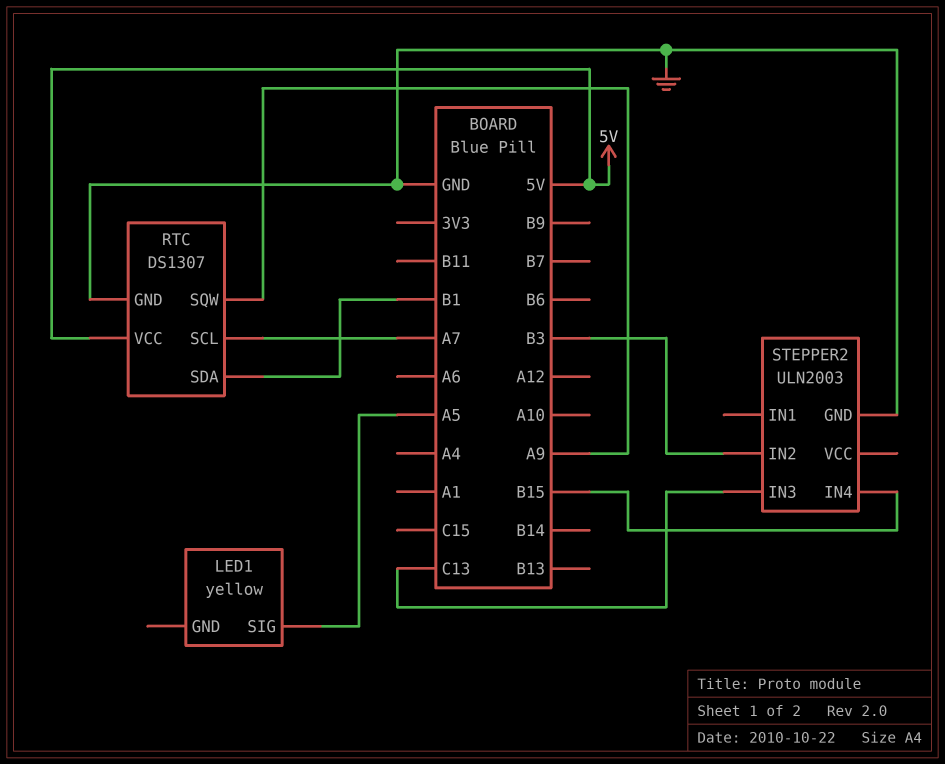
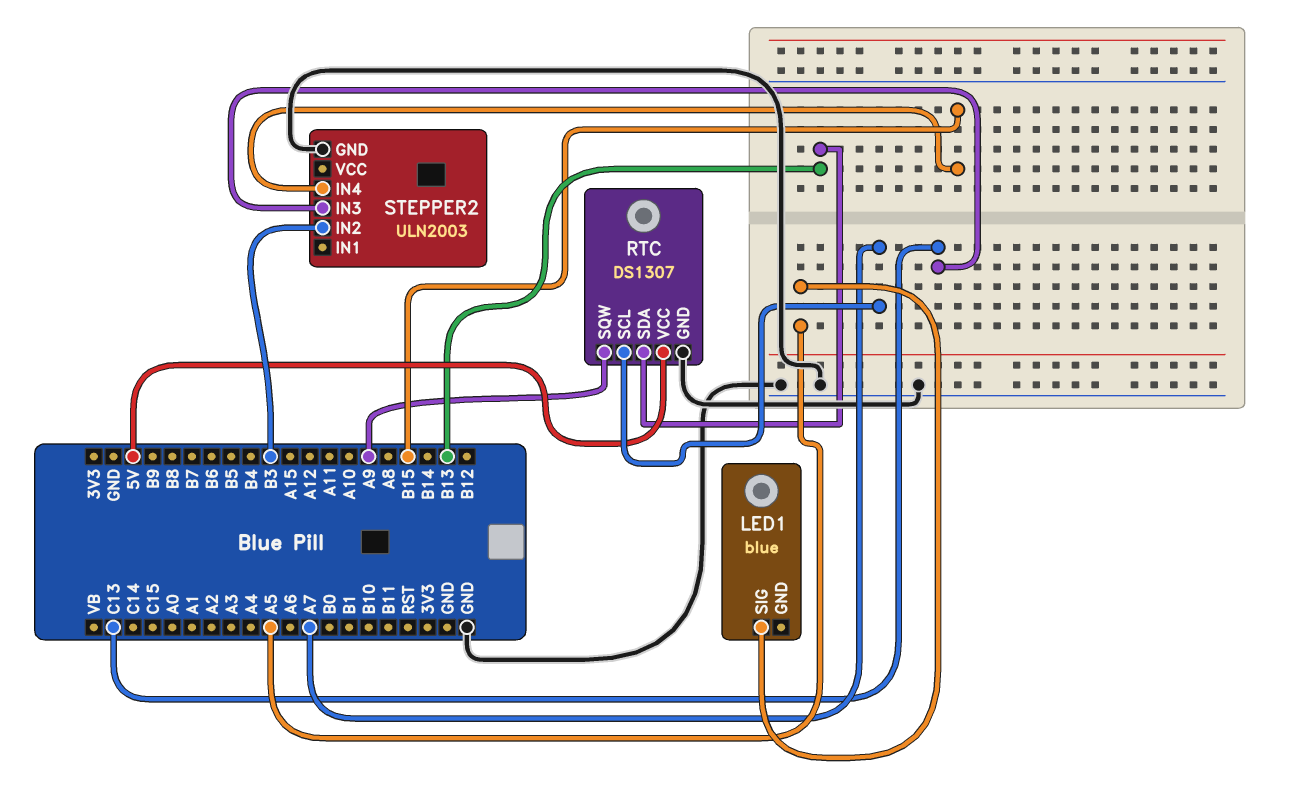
LED1: yellow -> blue
RTC pin SDA: B1 -> B13

